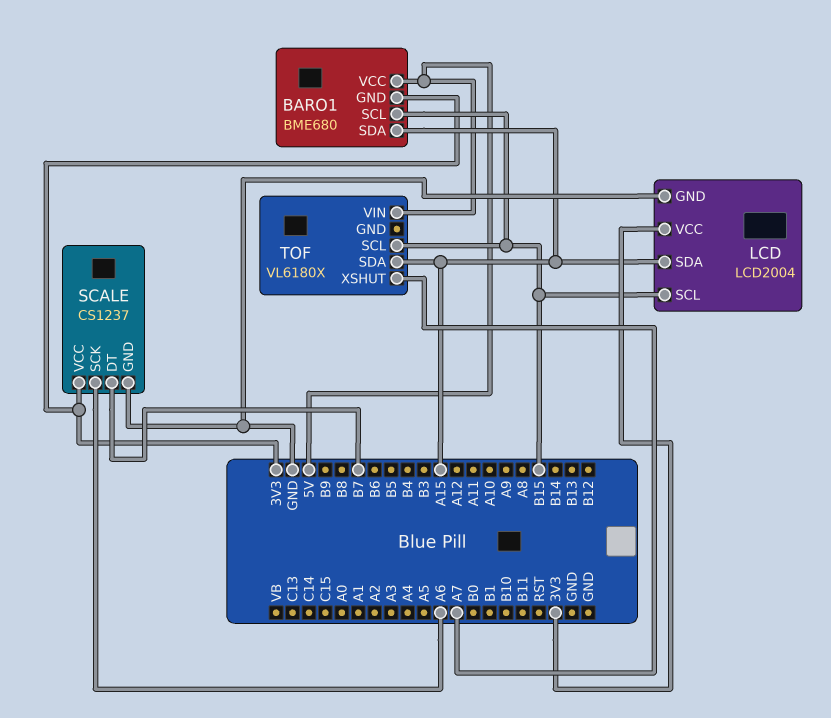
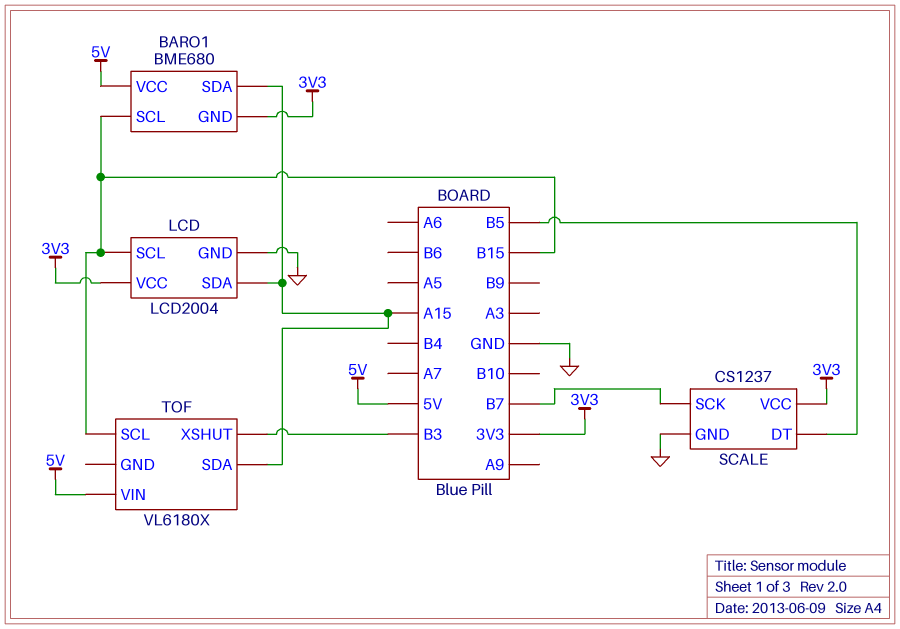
SCALE pin DT: B7 -> B5
SCALE pin SCK: A6 -> B7
TOF pin XSHUT: A7 -> B3

